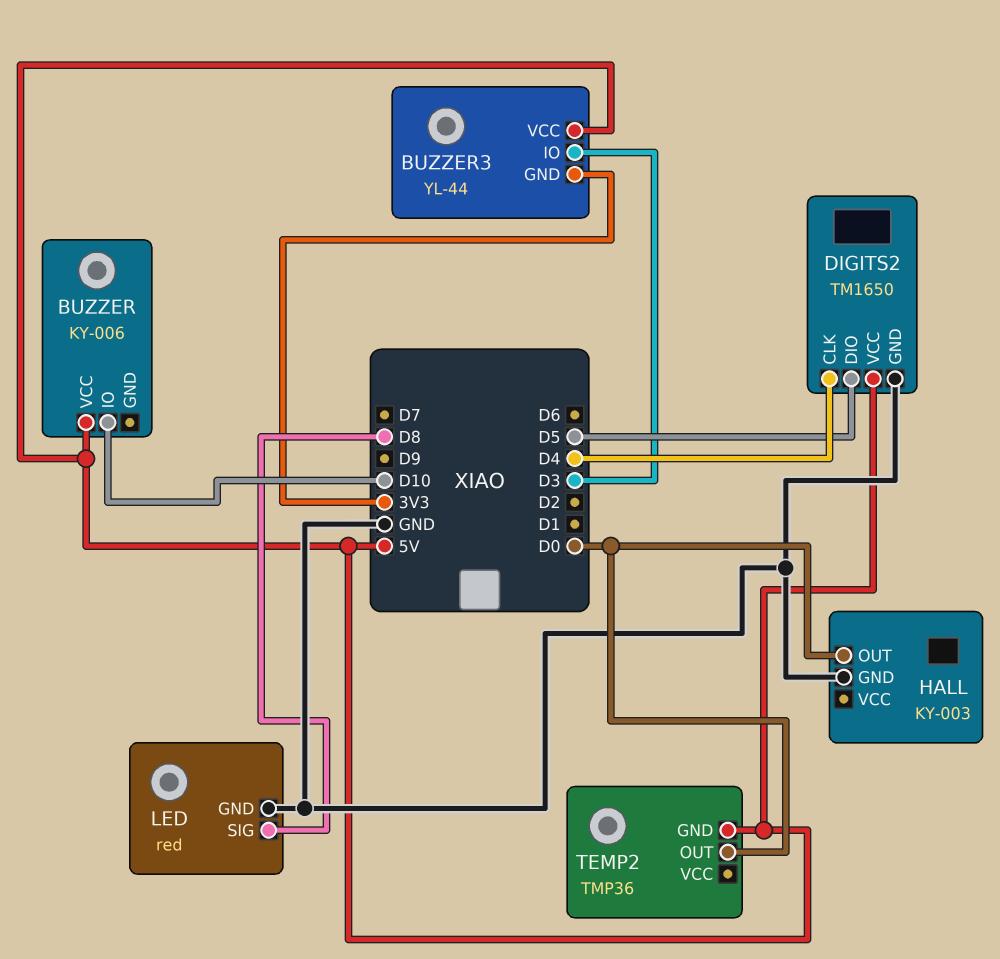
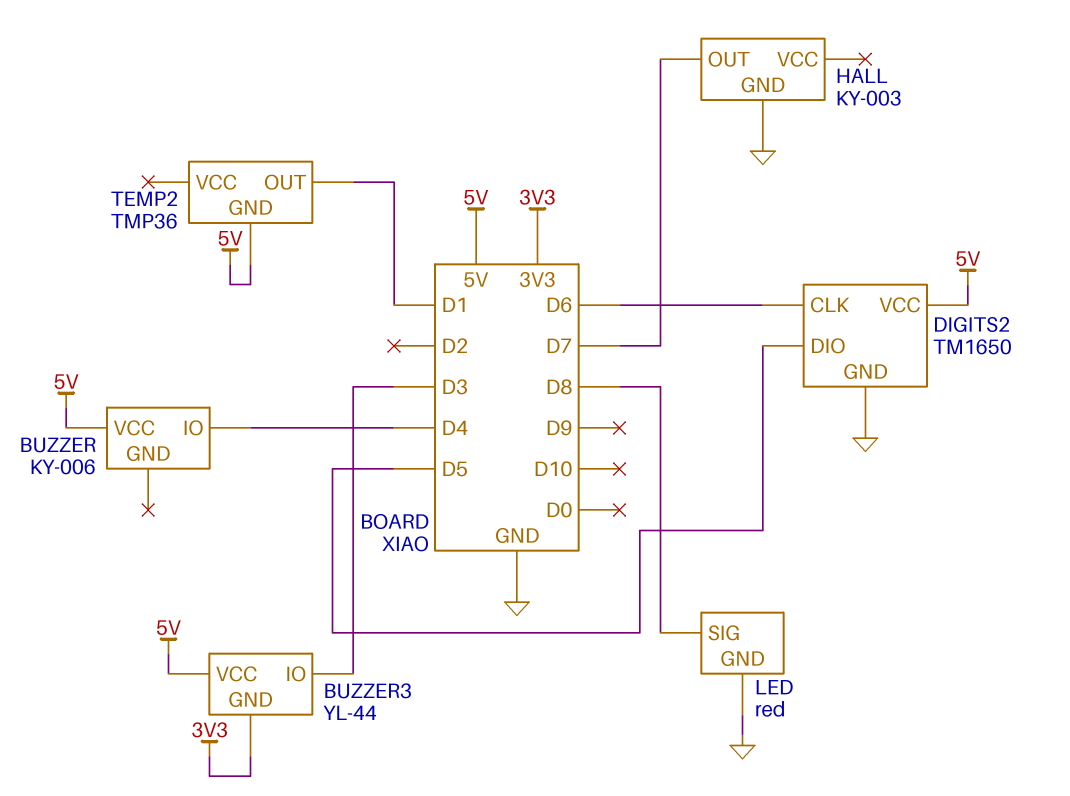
BUZZER pin IO: D10 -> D4
DIGITS2 pin CLK: D4 -> D6
HALL pin OUT: D0 -> D7
TEMP2 pin OUT: D0 -> D1

